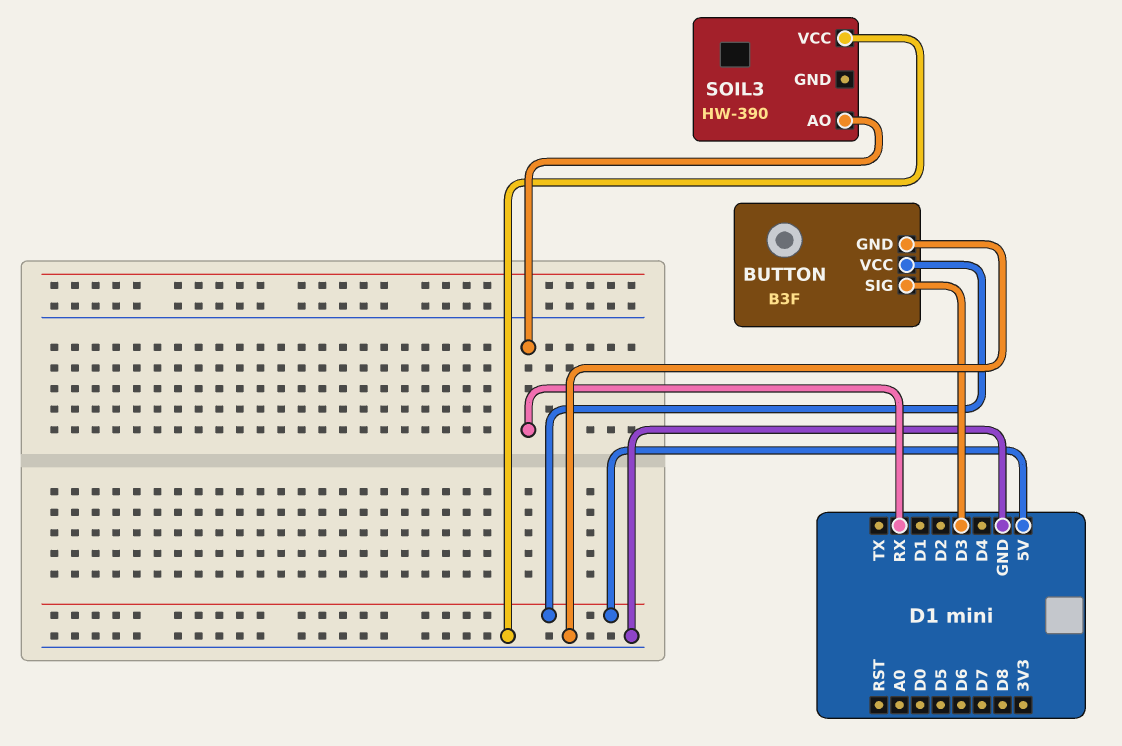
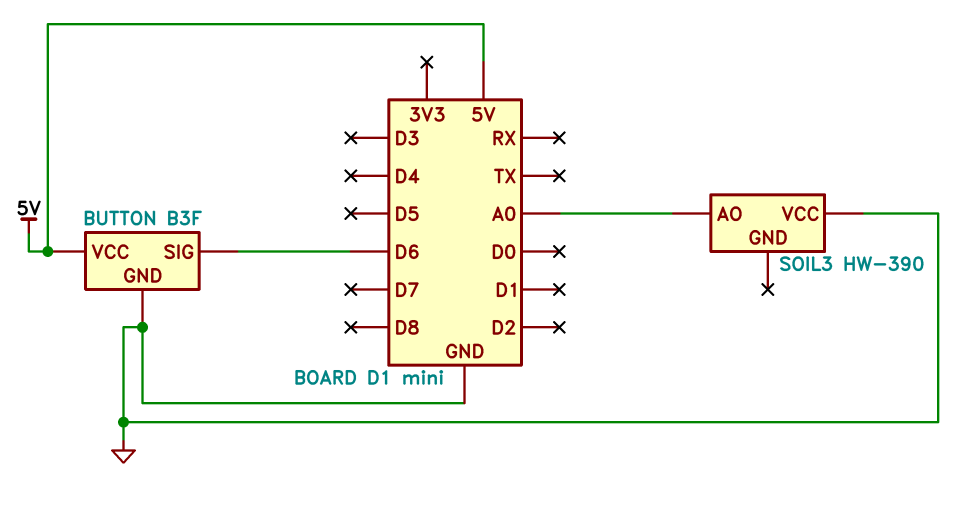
BUTTON pin SIG: D3 -> D6
SOIL3 pin AO: RX -> A0

